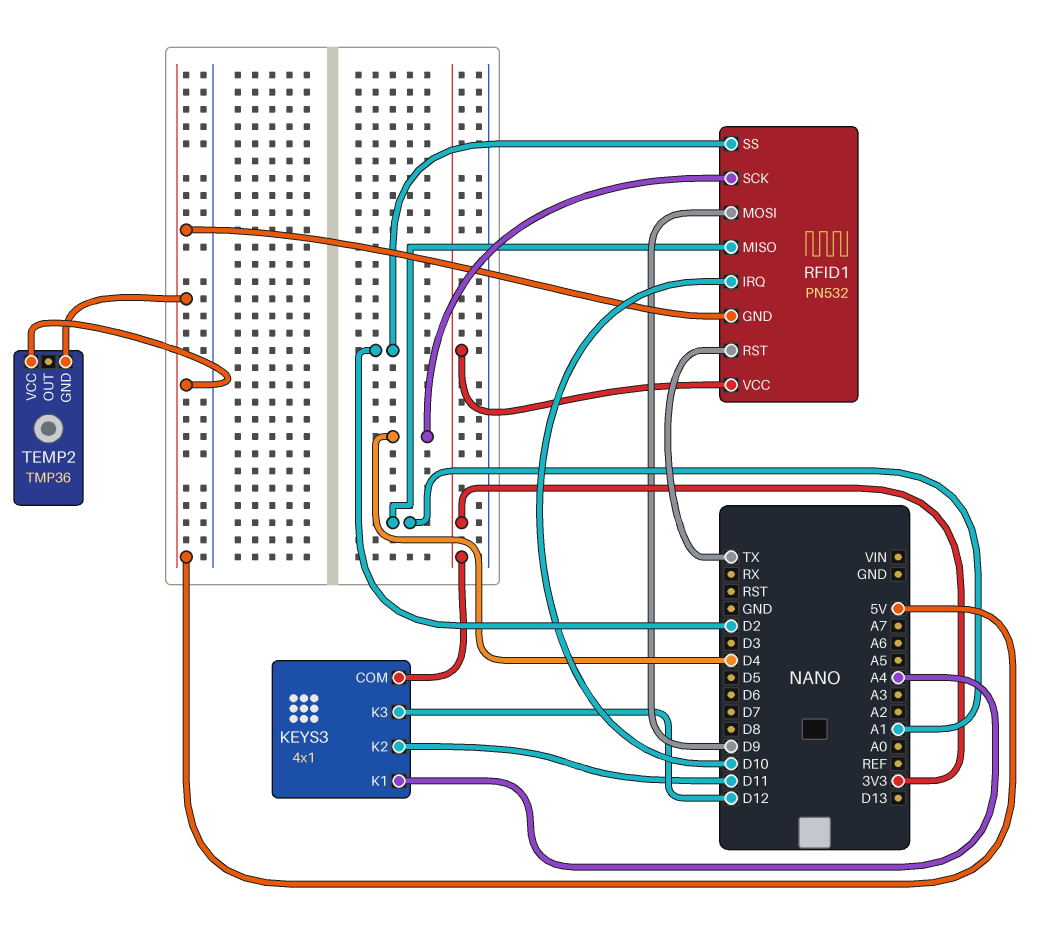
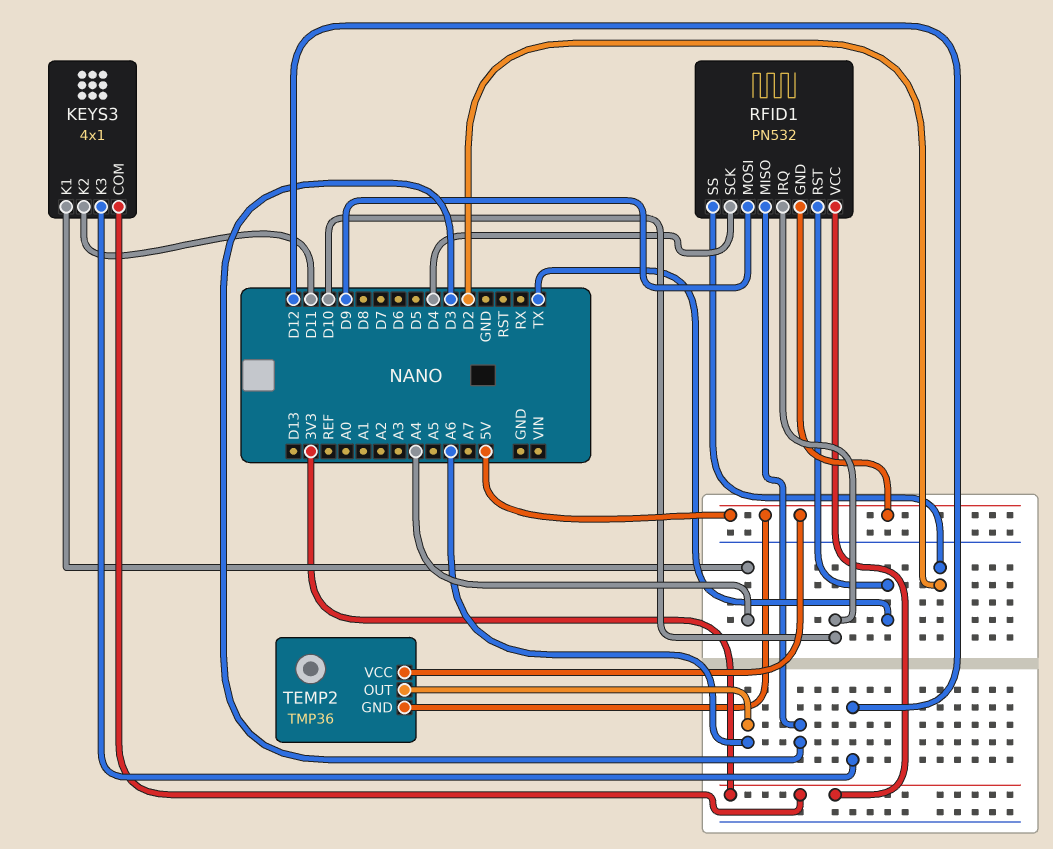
RFID1 pin MISO: A1 -> D3
TEMP2 pin OUT: none -> A6

